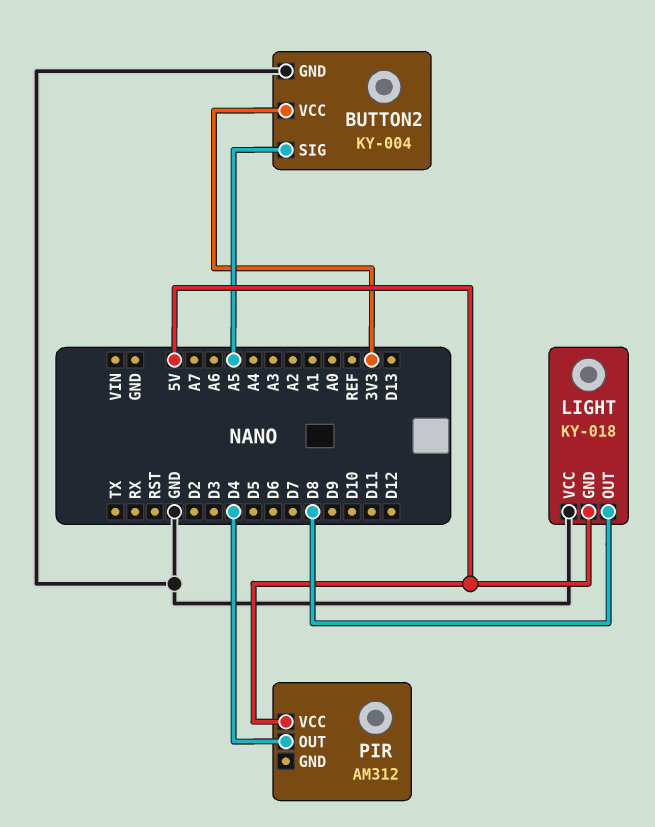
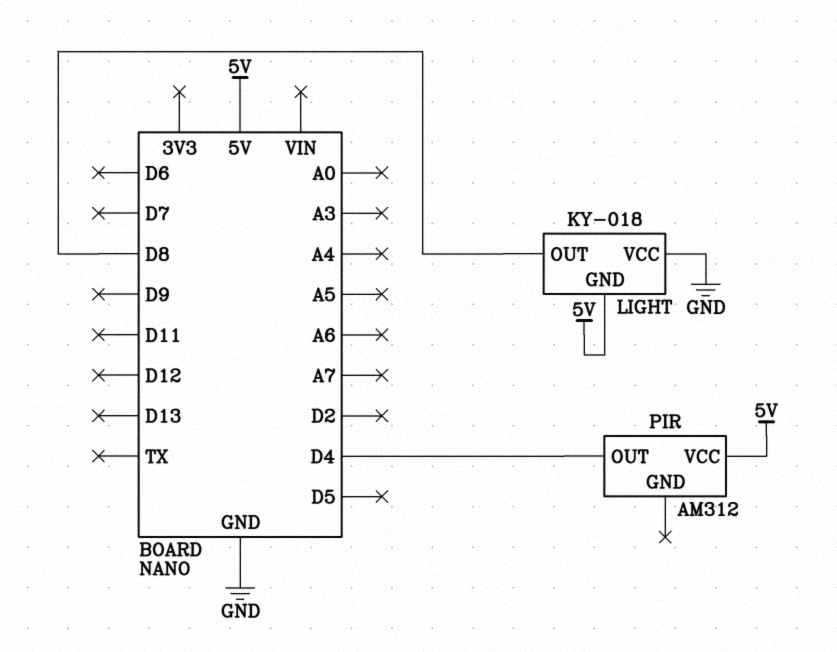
BUTTON2: KY-004 -> none
BUTTON2 pin GND: GND -> none
BUTTON2 pin SIG: A5 -> none
BUTTON2 pin VCC: 3V3 -> none

